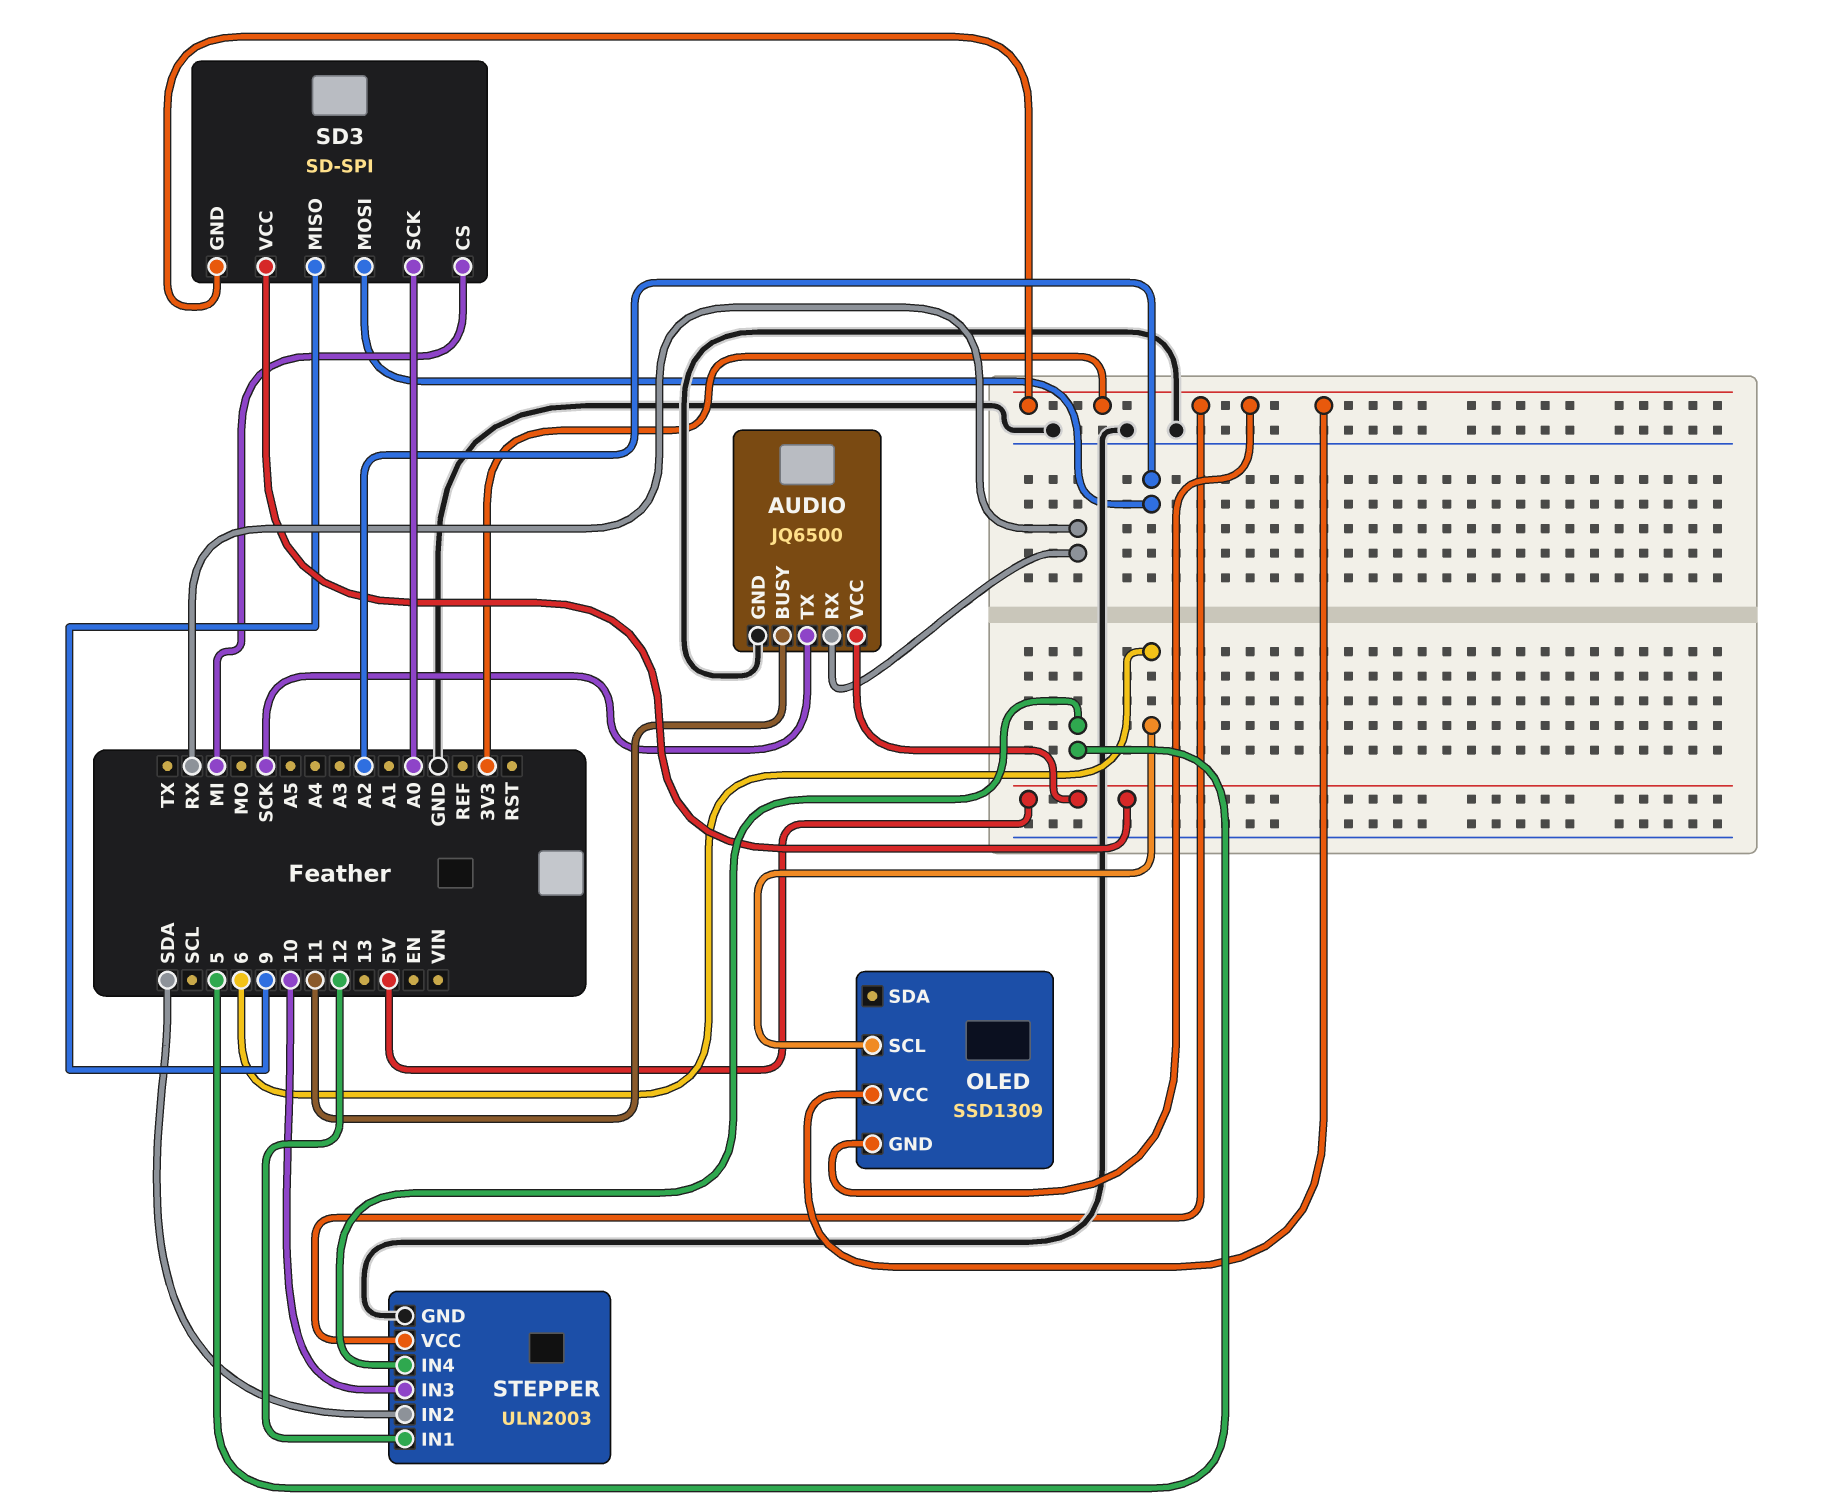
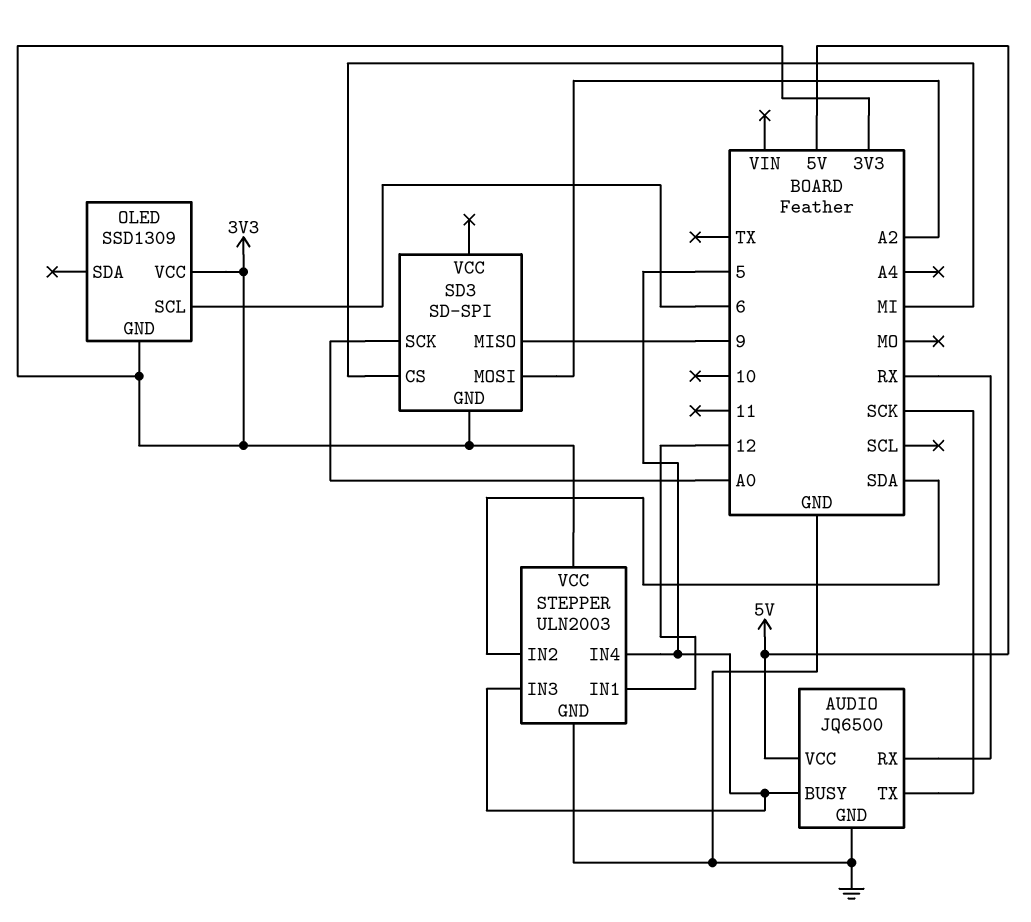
AUDIO pin BUSY: 11 -> 5
SD3 pin VCC: 5V -> none
STEPPER pin IN3: 10 -> 5

